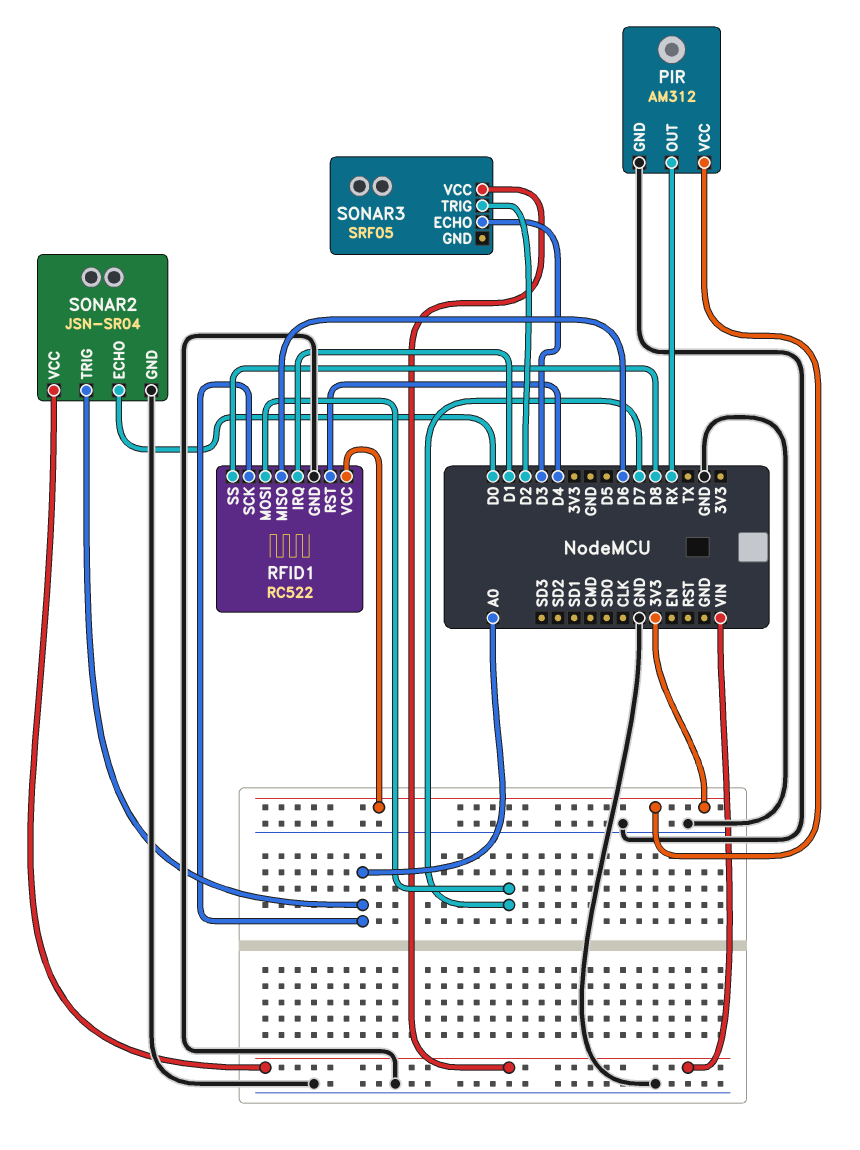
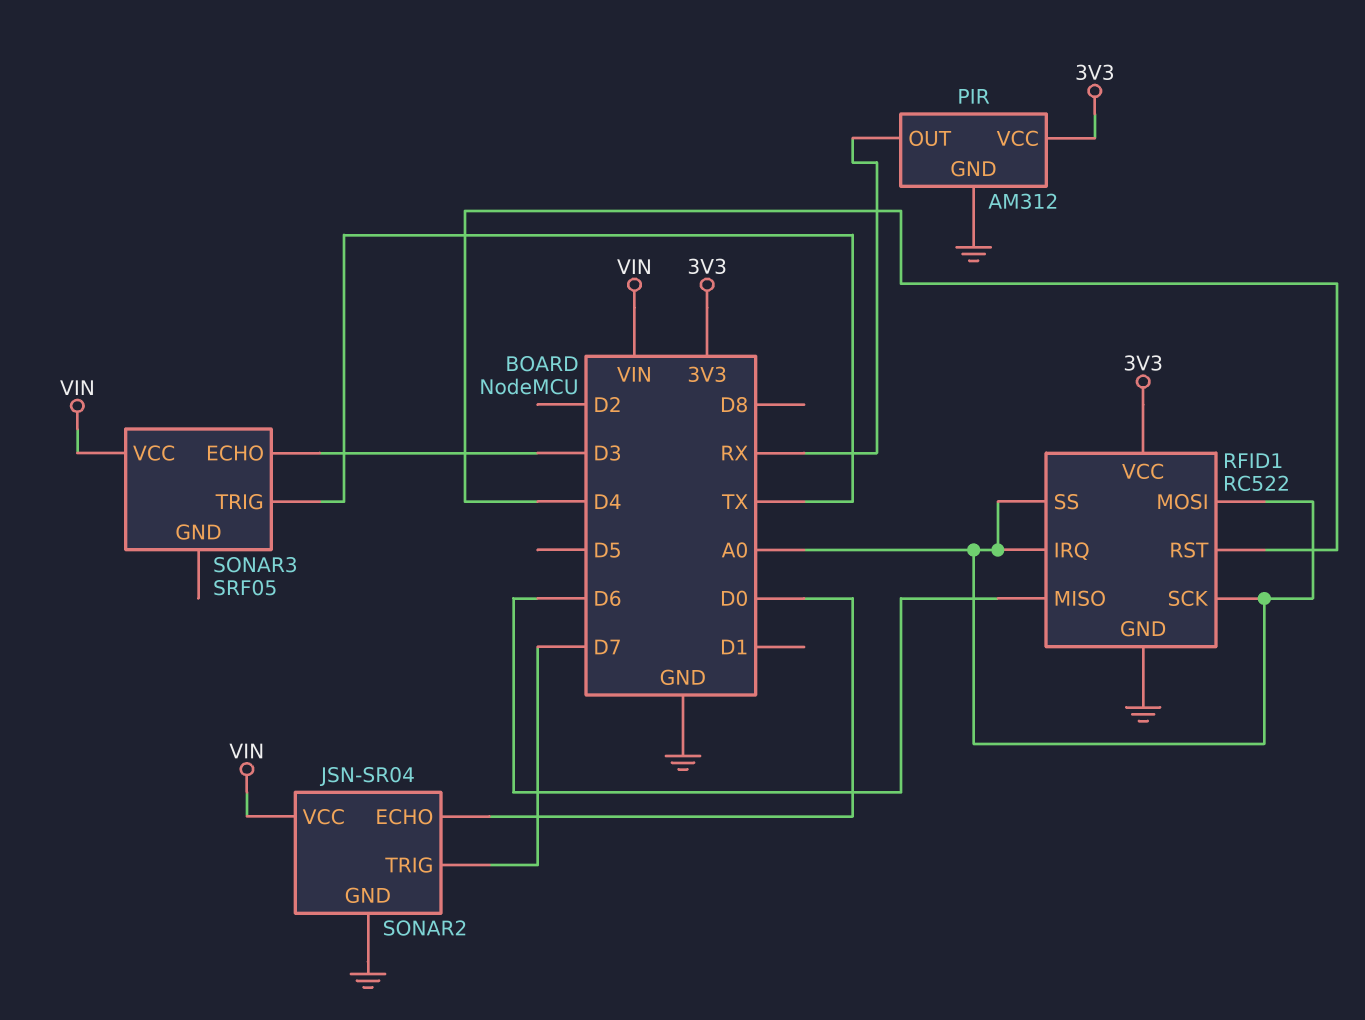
RFID1 pin IRQ: D1 -> A0
RFID1 pin MOSI: D7 -> A0
RFID1 pin SS: D8 -> A0
SONAR2 pin TRIG: A0 -> D7
SONAR3 pin TRIG: D2 -> TX

